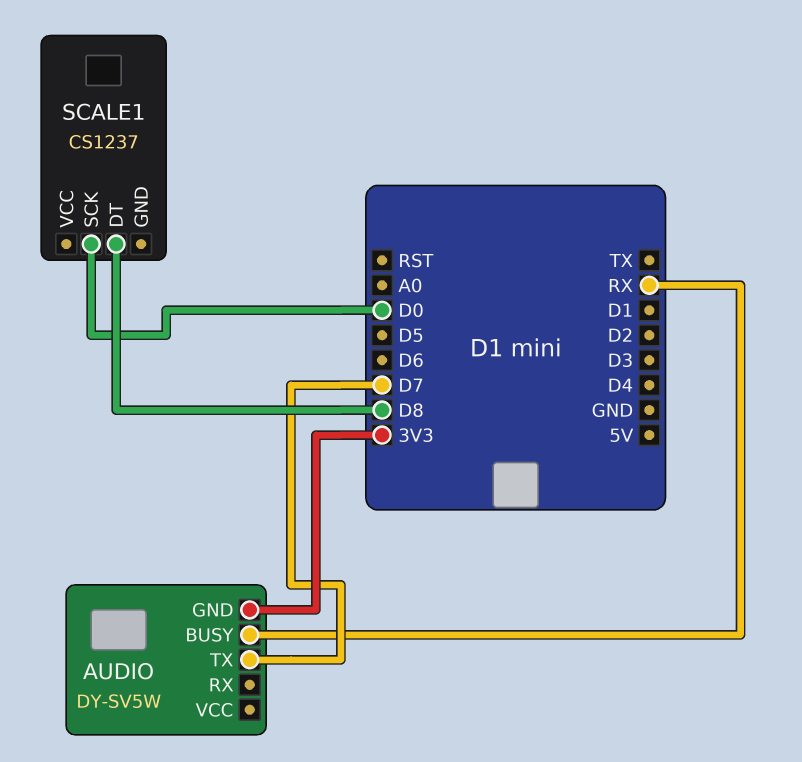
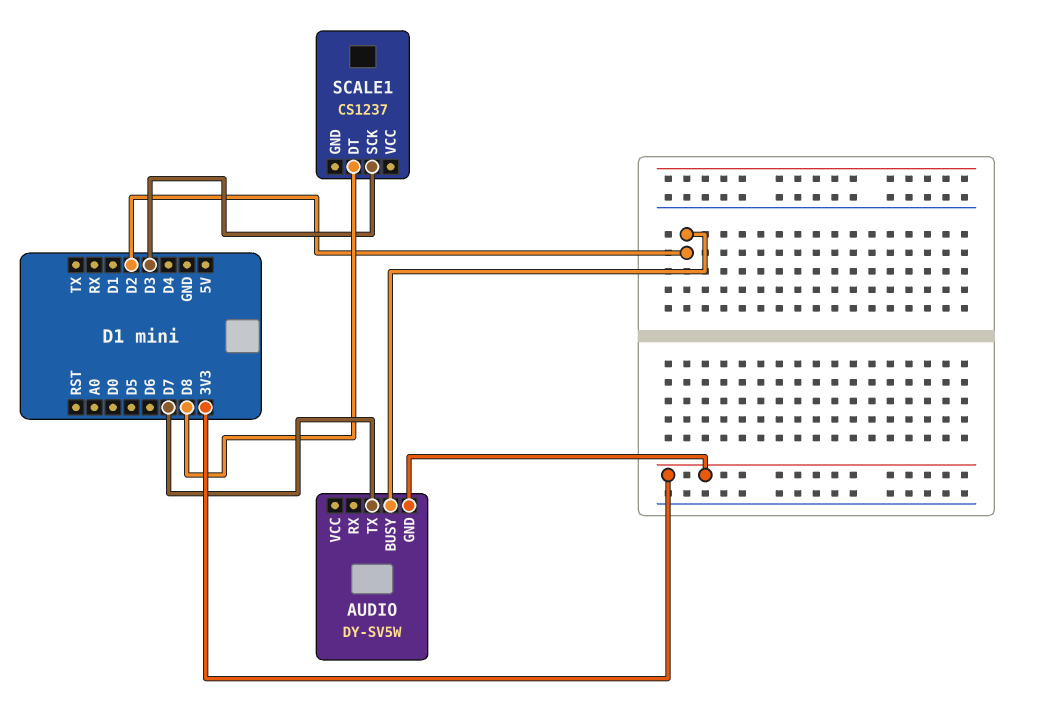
AUDIO pin BUSY: RX -> D2
SCALE1 pin SCK: D0 -> D3

